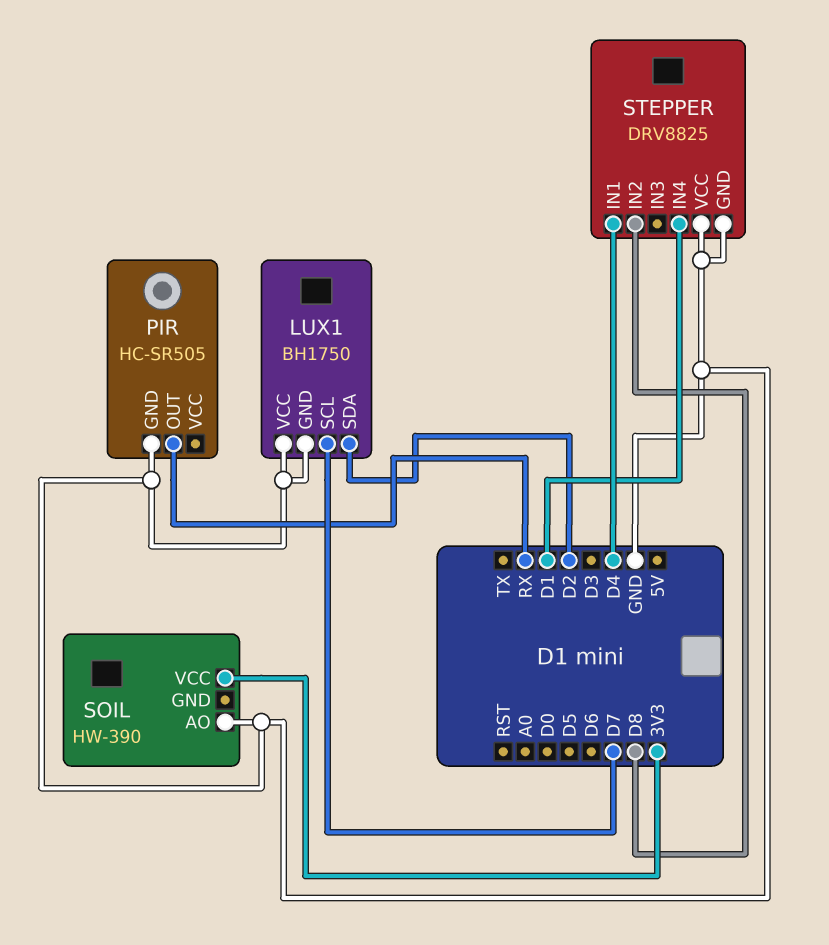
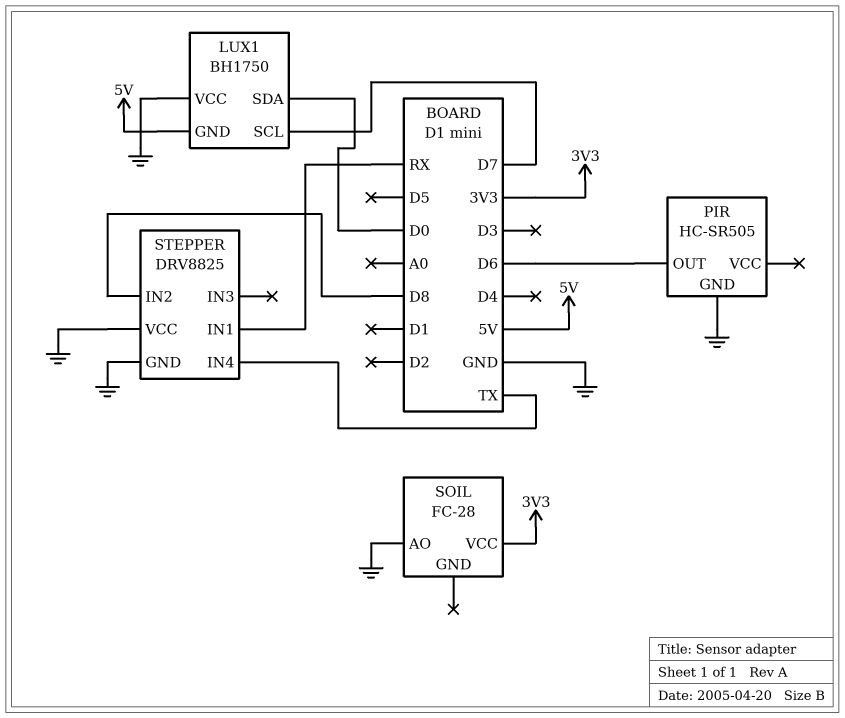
LUX1 pin GND: GND -> 5V
LUX1 pin SDA: D2 -> D0
PIR pin OUT: RX -> D6
SOIL: HW-390 -> FC-28
STEPPER pin IN1: D4 -> RX
STEPPER pin IN4: D1 -> TX

